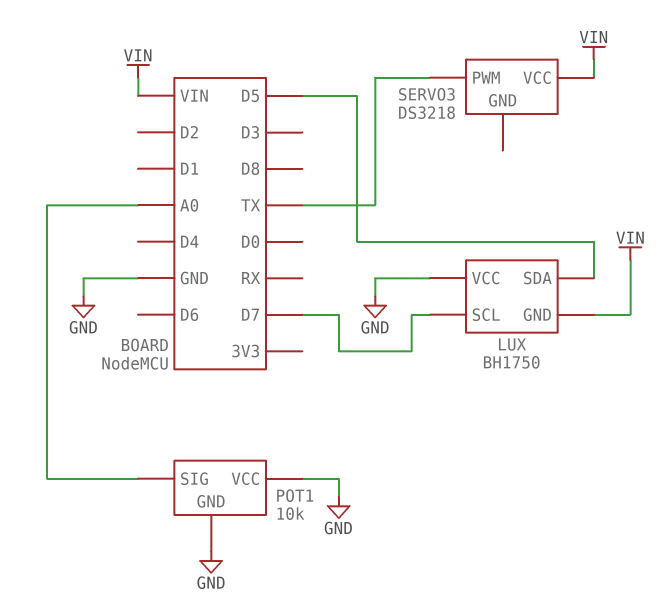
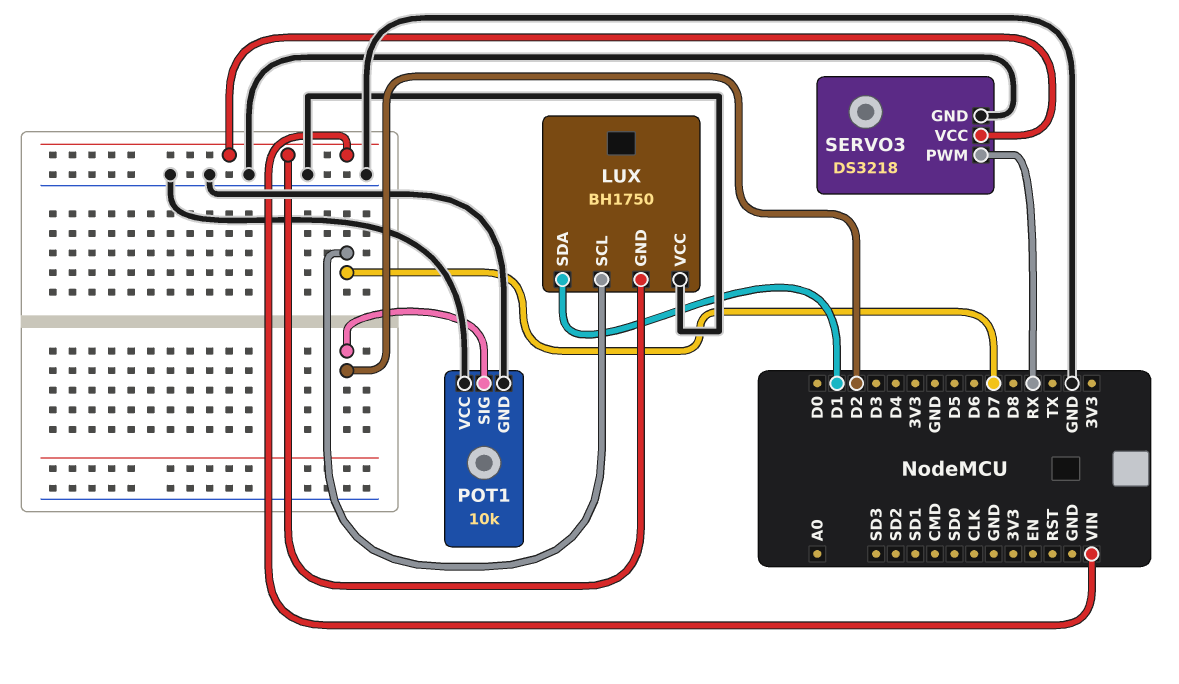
LUX pin SDA: D5 -> D1
POT1 pin SIG: A0 -> D2
SERVO3 pin GND: none -> GND
SERVO3 pin PWM: TX -> RX

